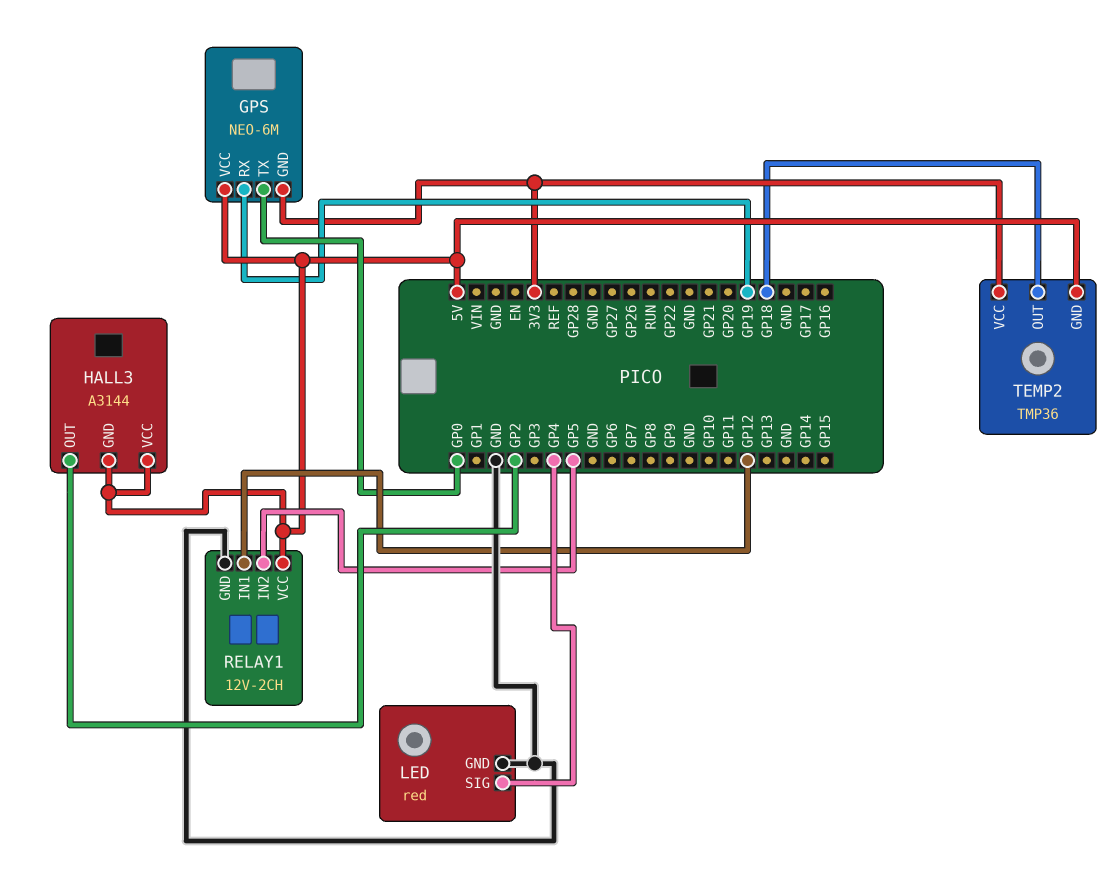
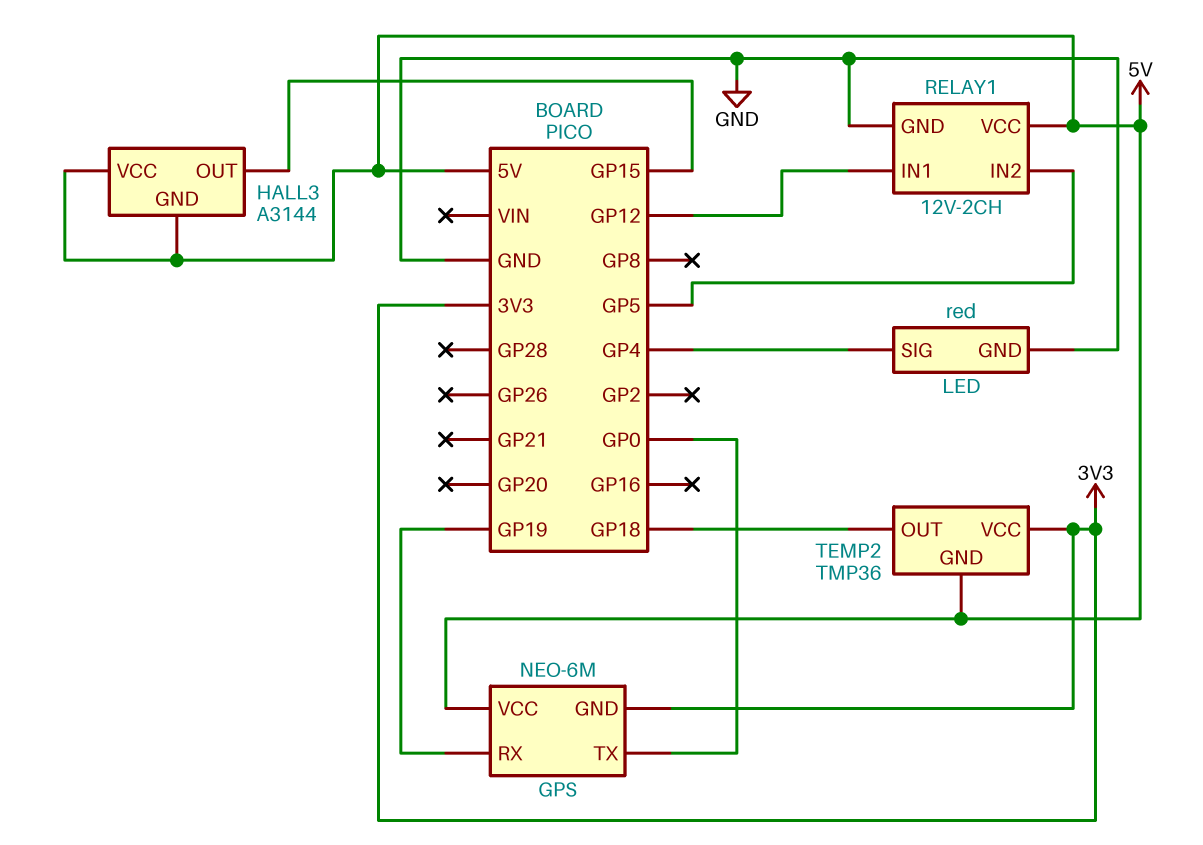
HALL3 pin OUT: GP2 -> GP15

